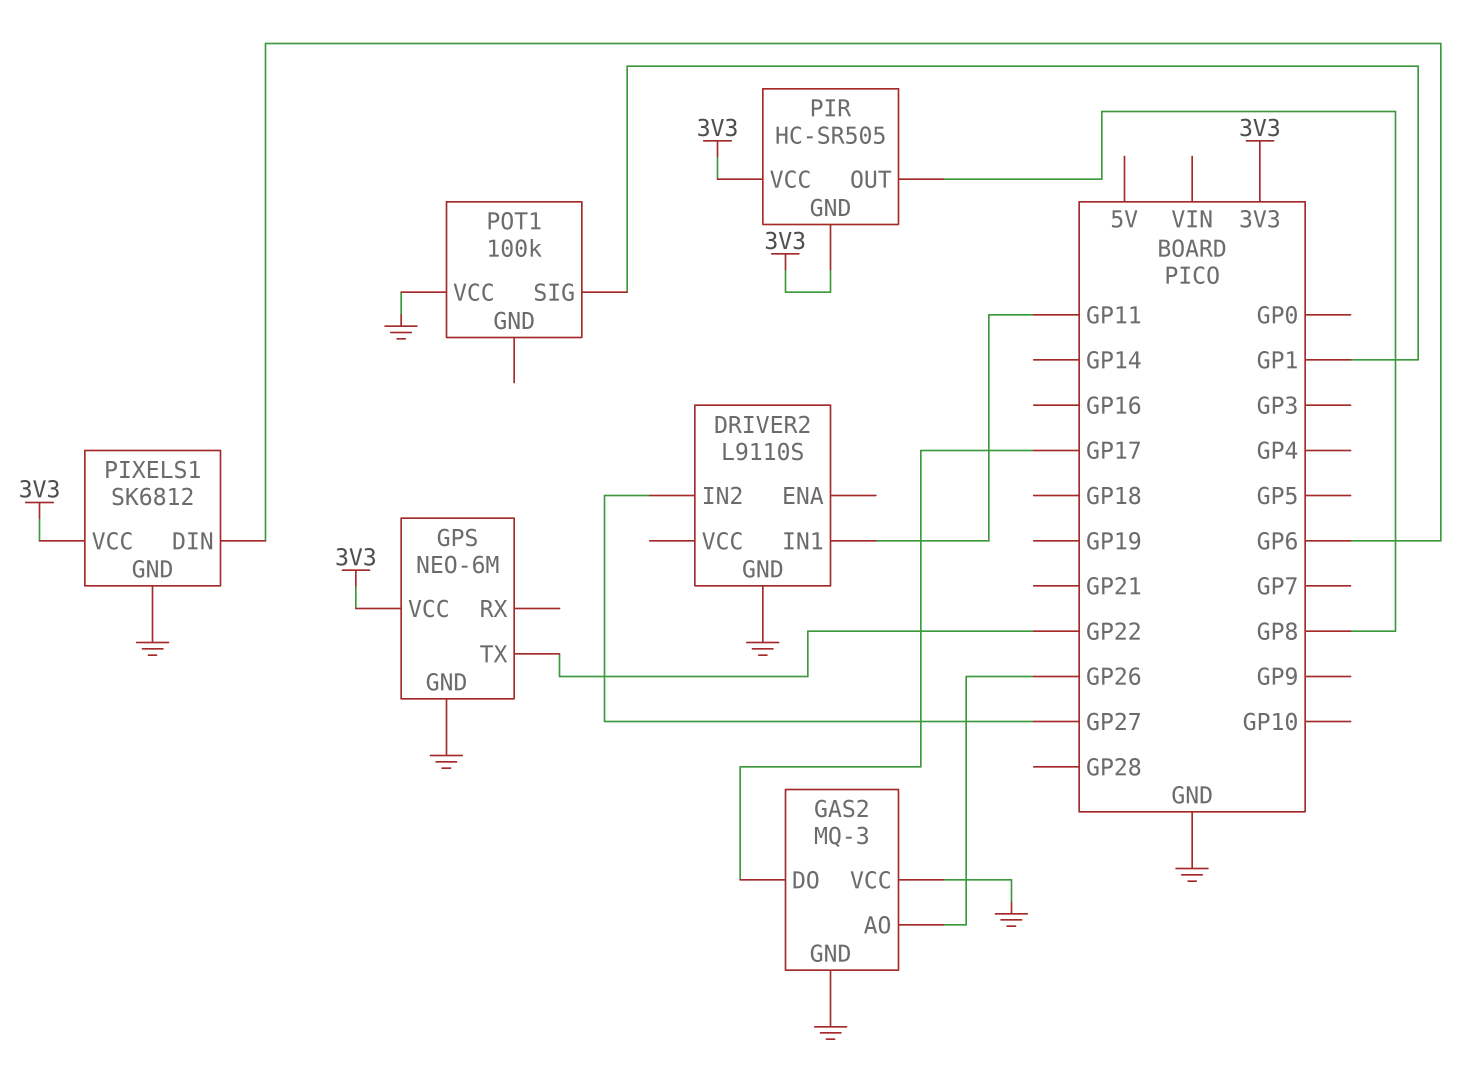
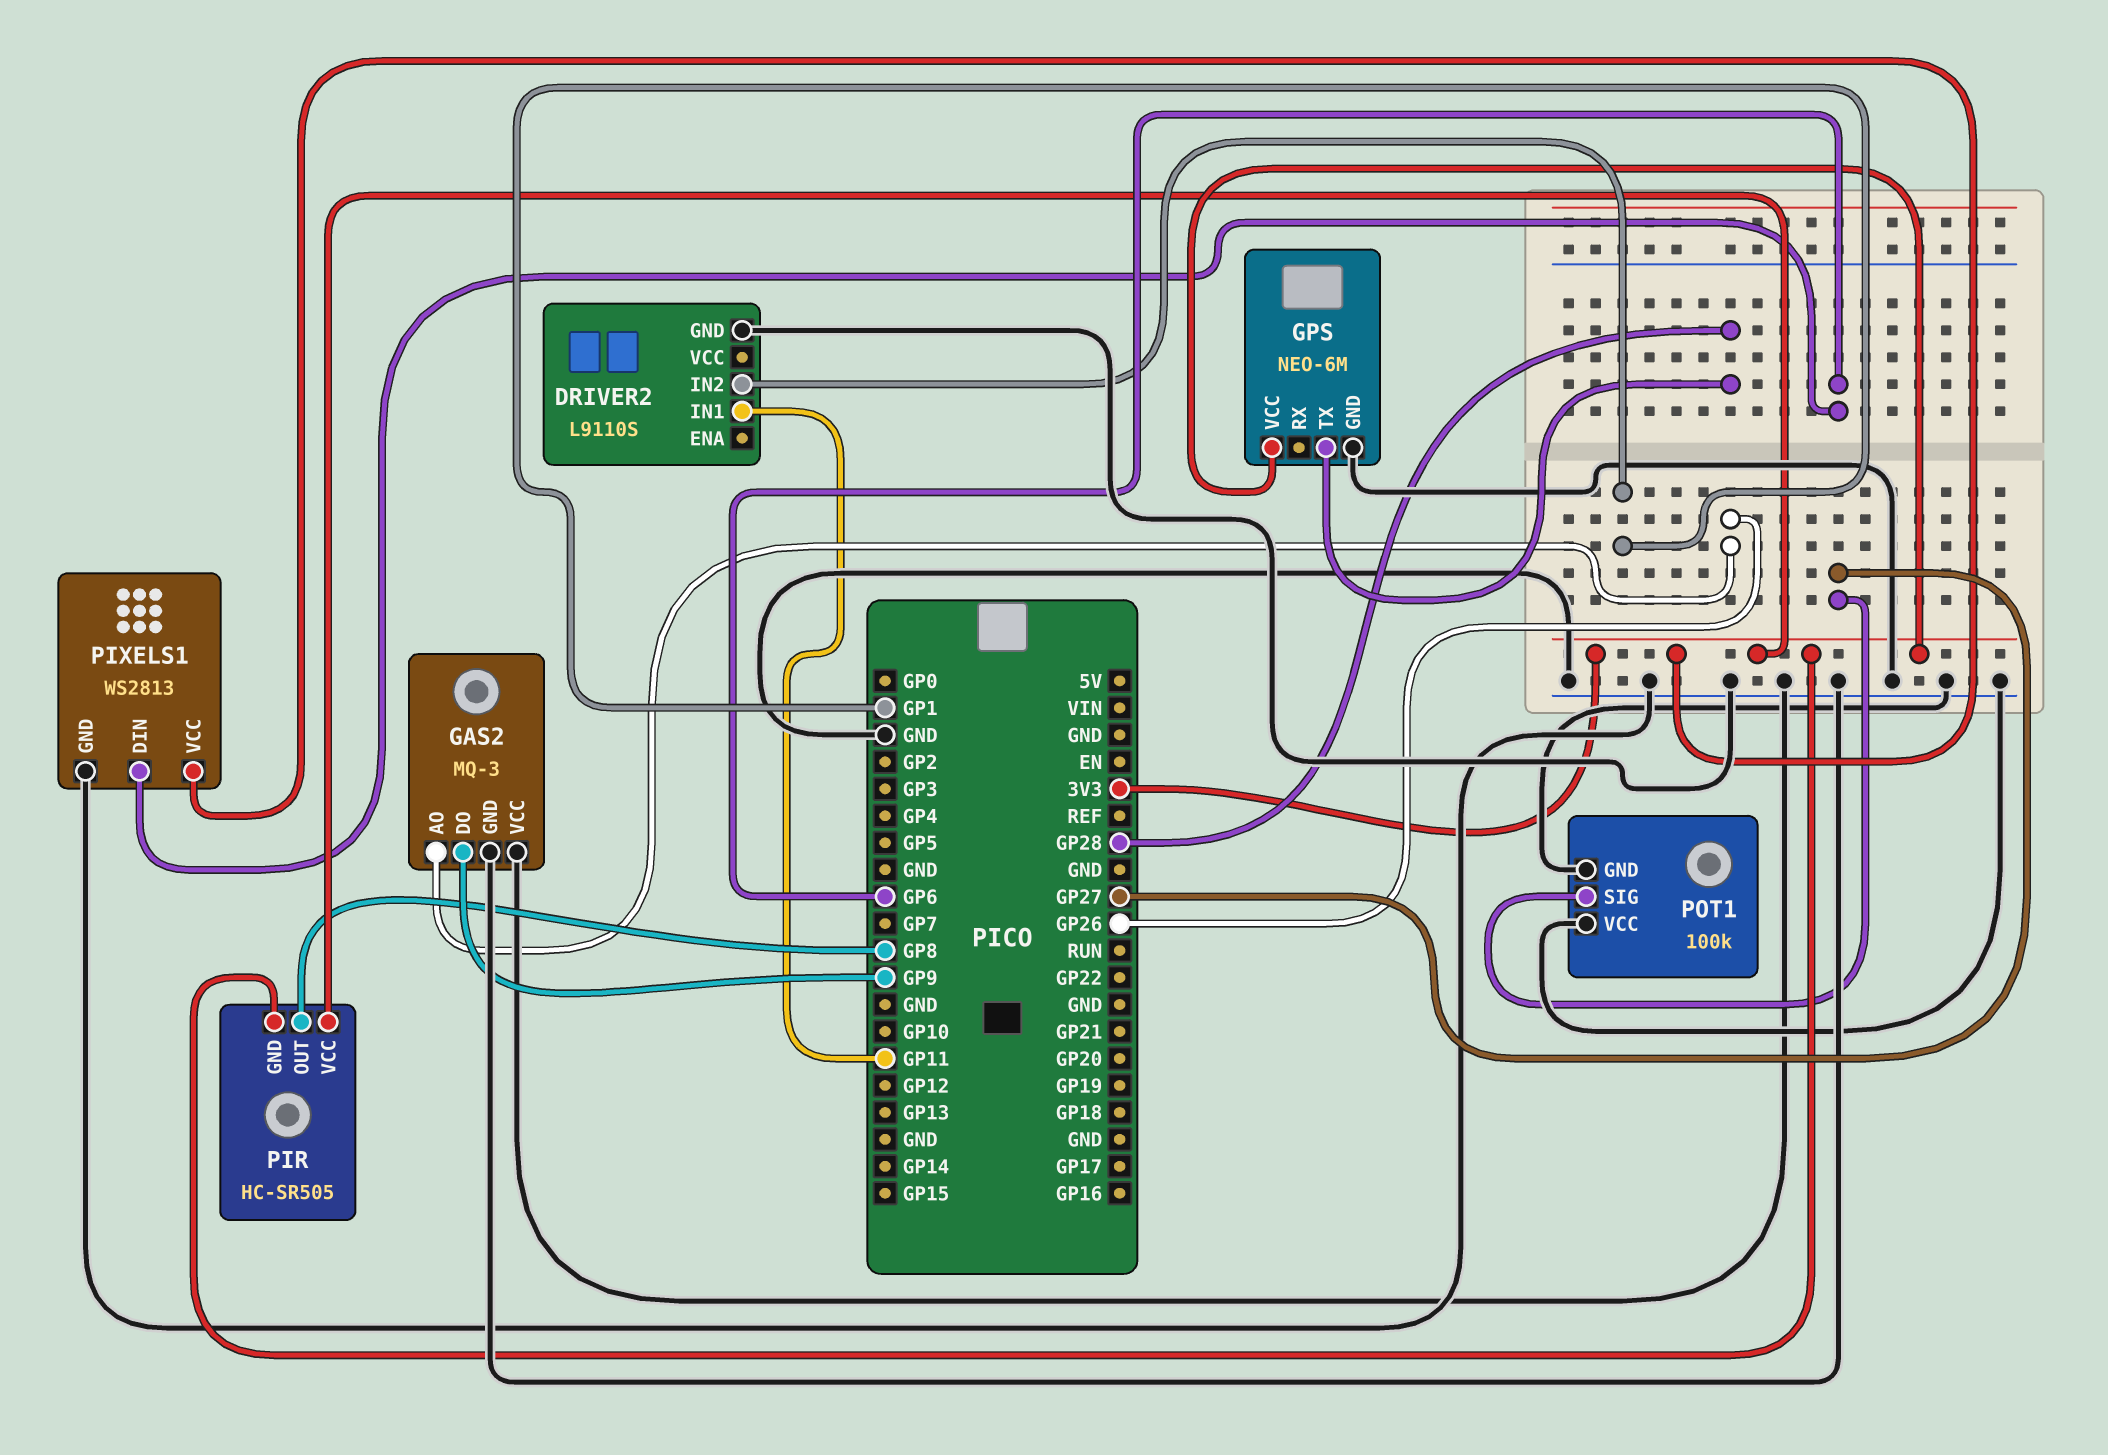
DRIVER2 pin IN2: GP27 -> GP1
GAS2 pin DO: GP17 -> GP9
GPS pin TX: GP22 -> GP28
PIXELS1: SK6812 -> WS2813
POT1 pin GND: none -> GND
POT1 pin SIG: GP1 -> GP27

